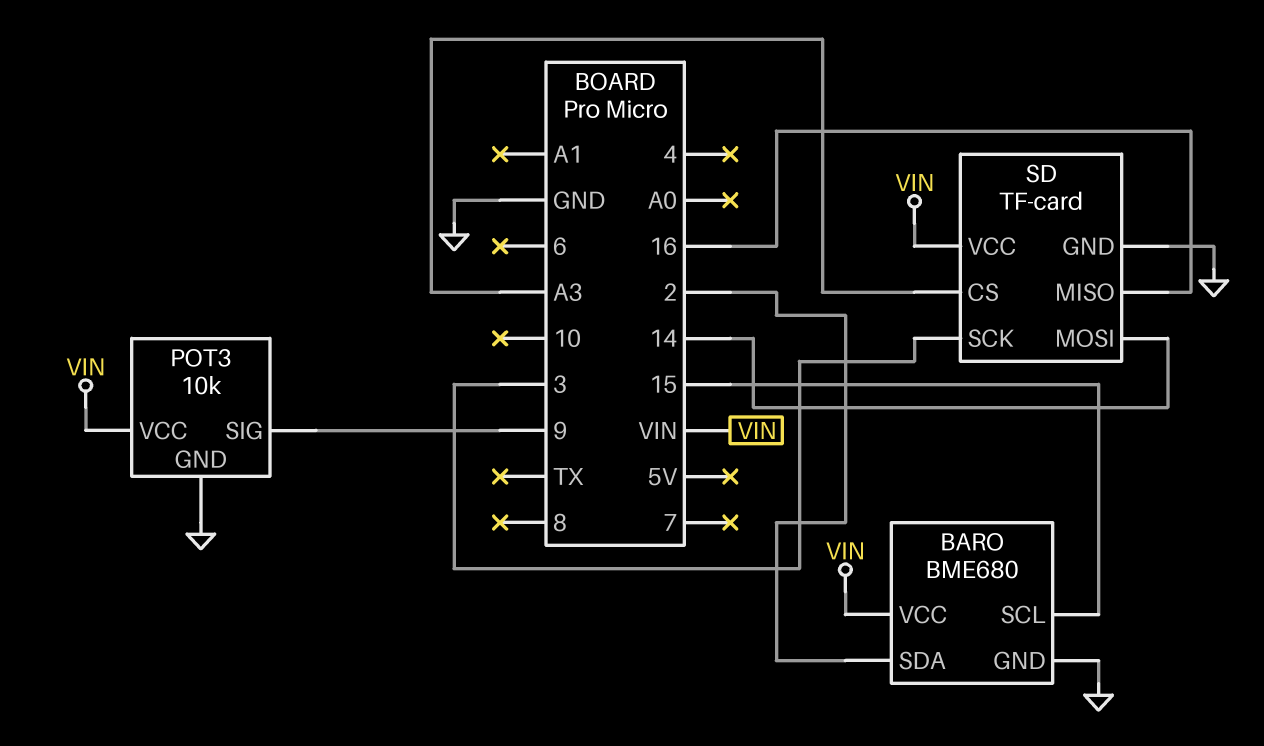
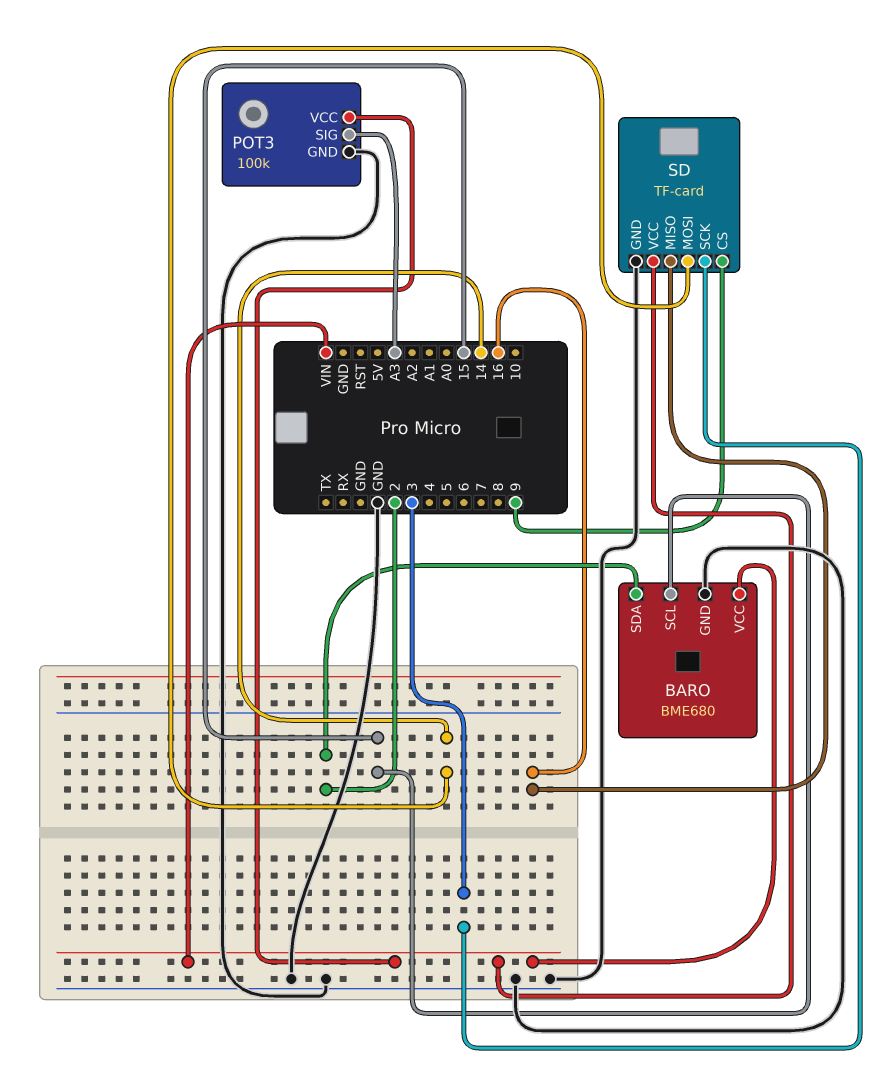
POT3: 10k -> 100k
POT3 pin SIG: 9 -> A3
SD pin CS: A3 -> 9

